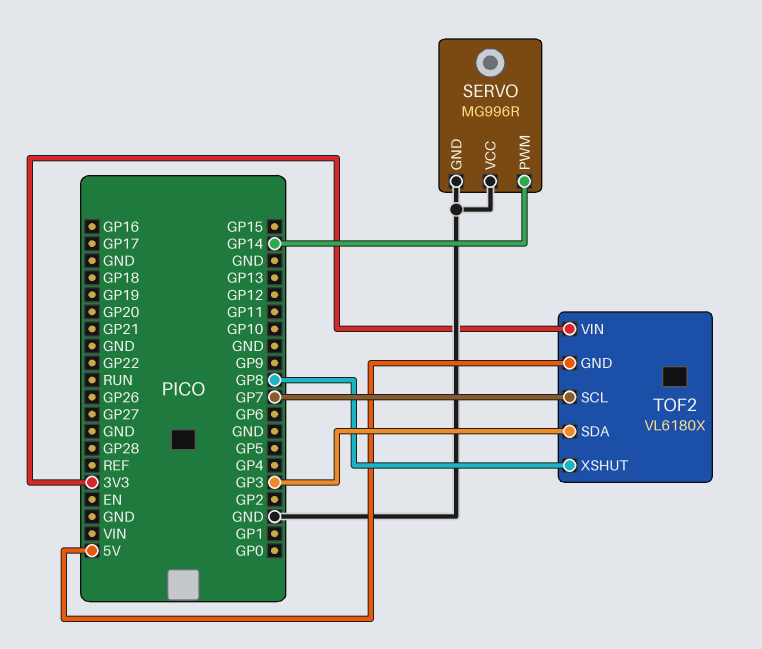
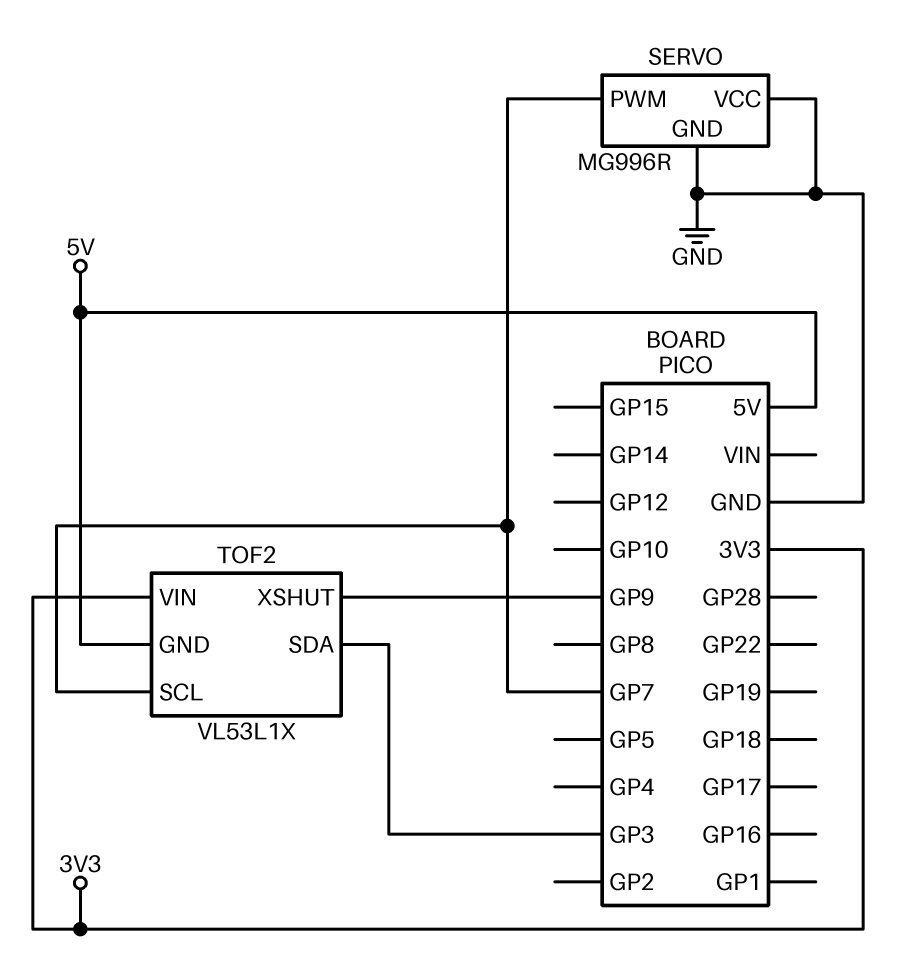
SERVO pin PWM: GP14 -> GP7
TOF2: VL6180X -> VL53L1X
TOF2 pin XSHUT: GP8 -> GP9

